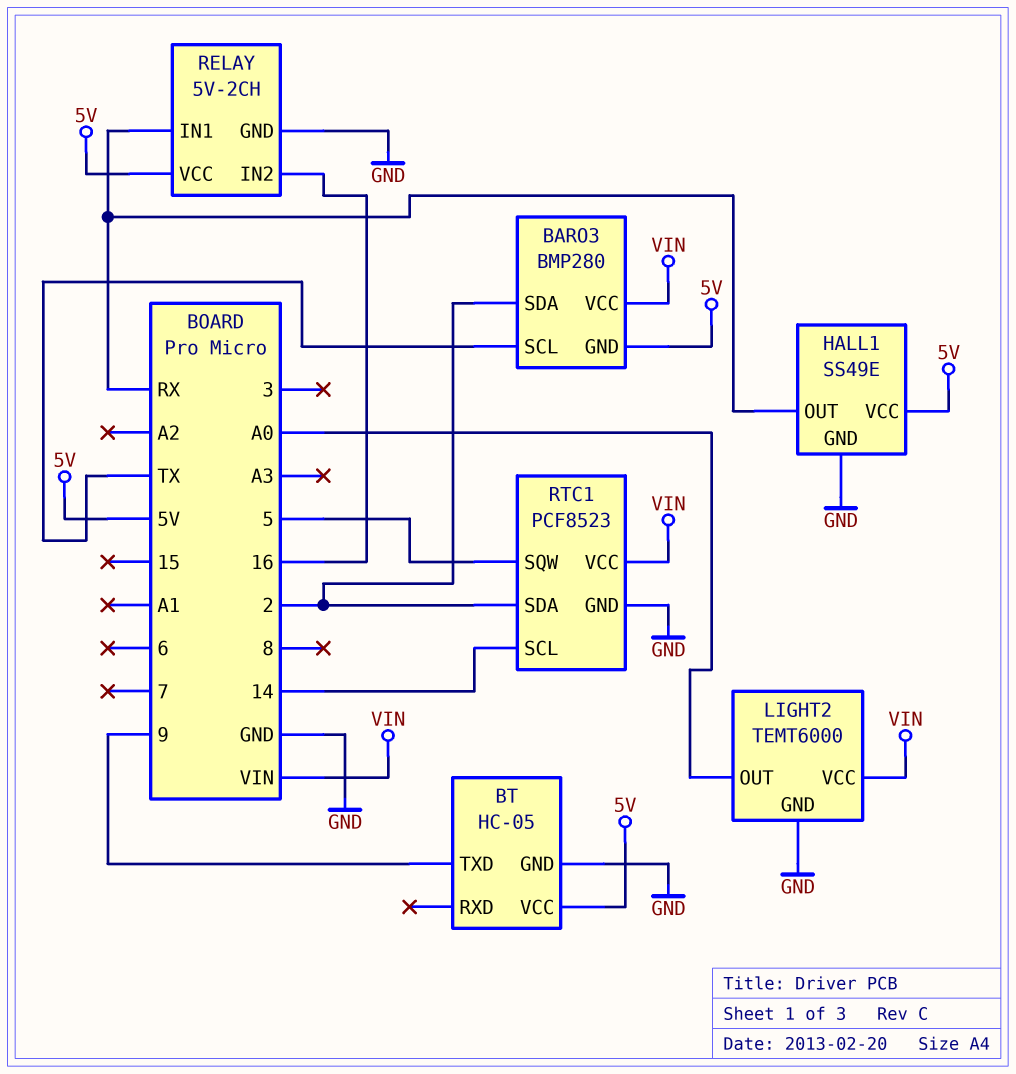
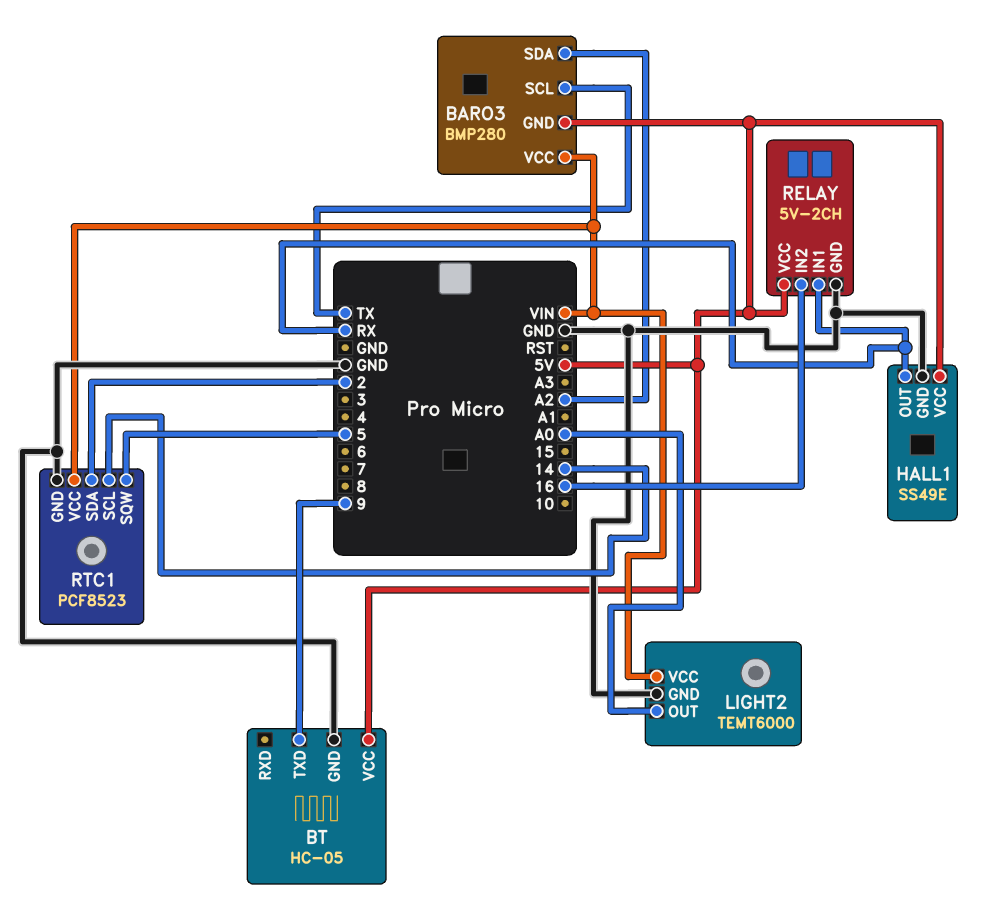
BARO3 pin SDA: 2 -> A2

